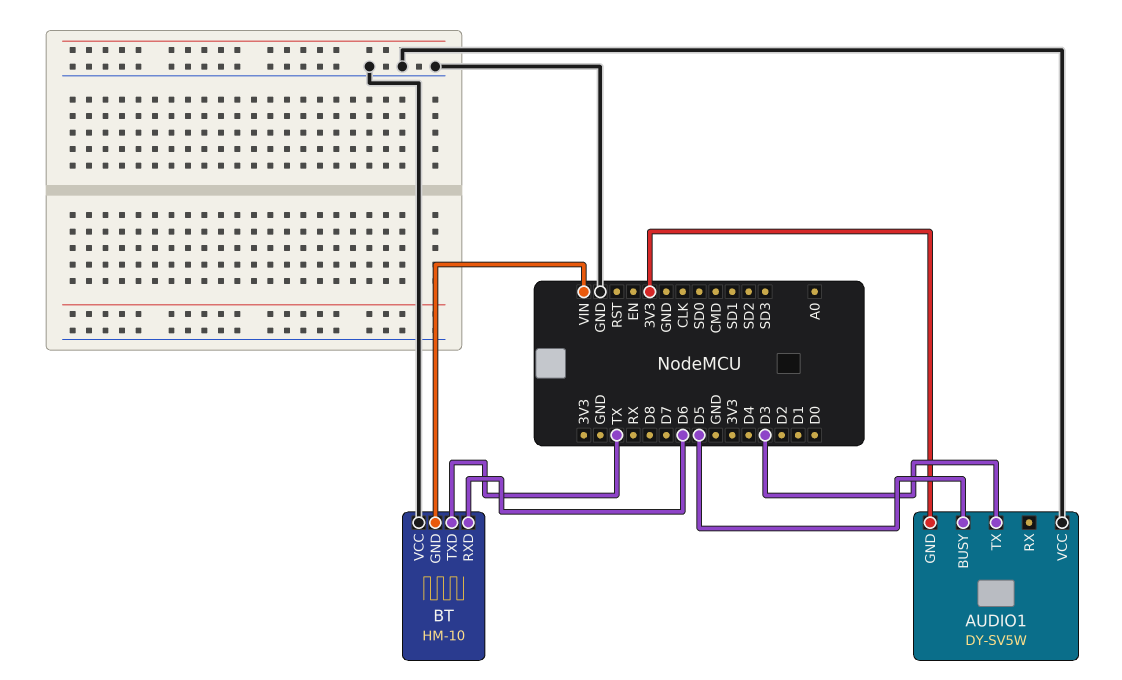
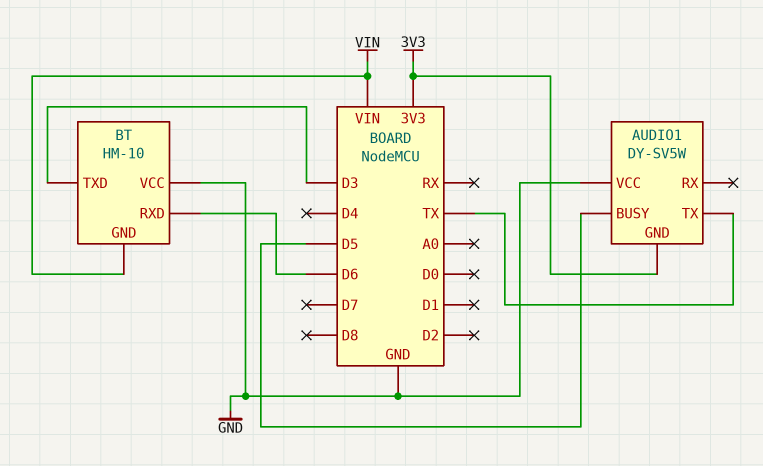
AUDIO1 pin TX: D3 -> TX
BT pin TXD: TX -> D3

